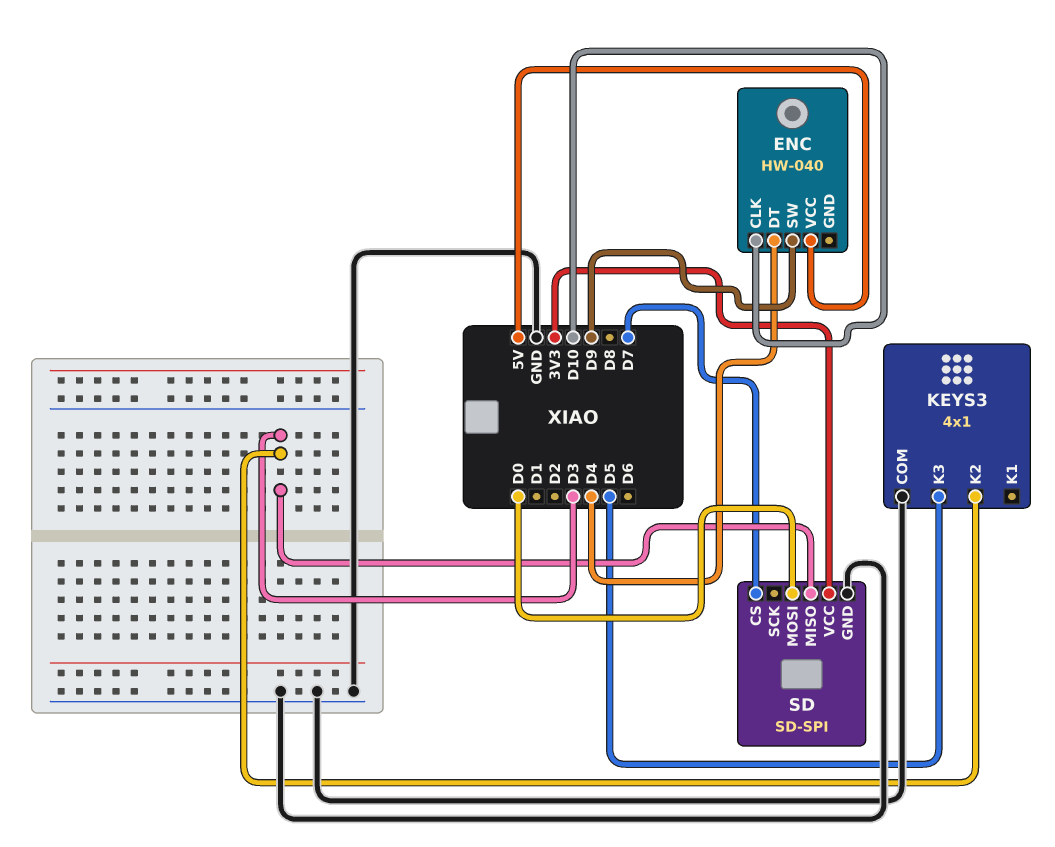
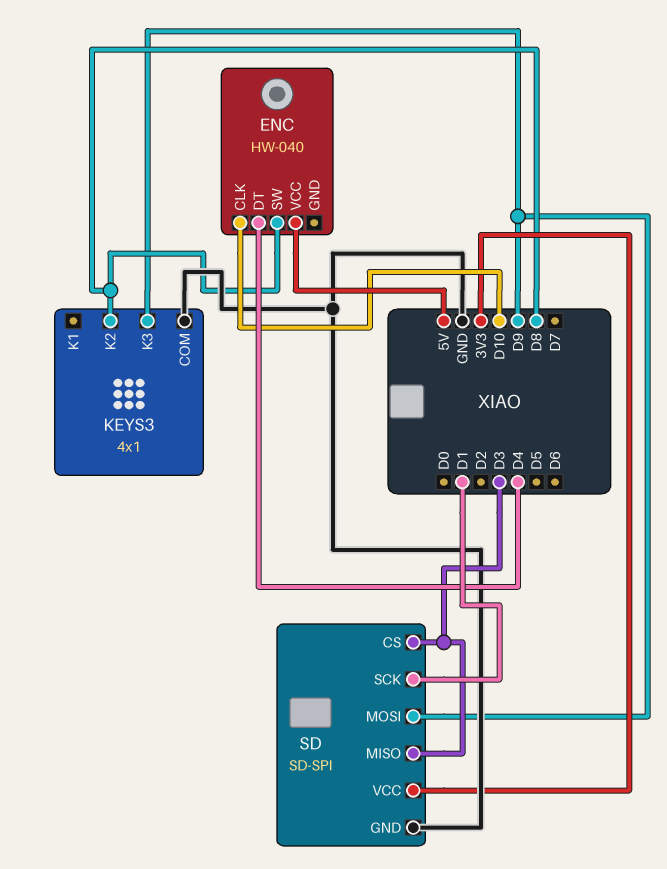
ENC pin SW: D9 -> D8
KEYS3 pin K2: D3 -> D8
KEYS3 pin K3: D5 -> D9
SD pin CS: D7 -> D3
SD pin MOSI: D0 -> D9
SD pin SCK: none -> D1

